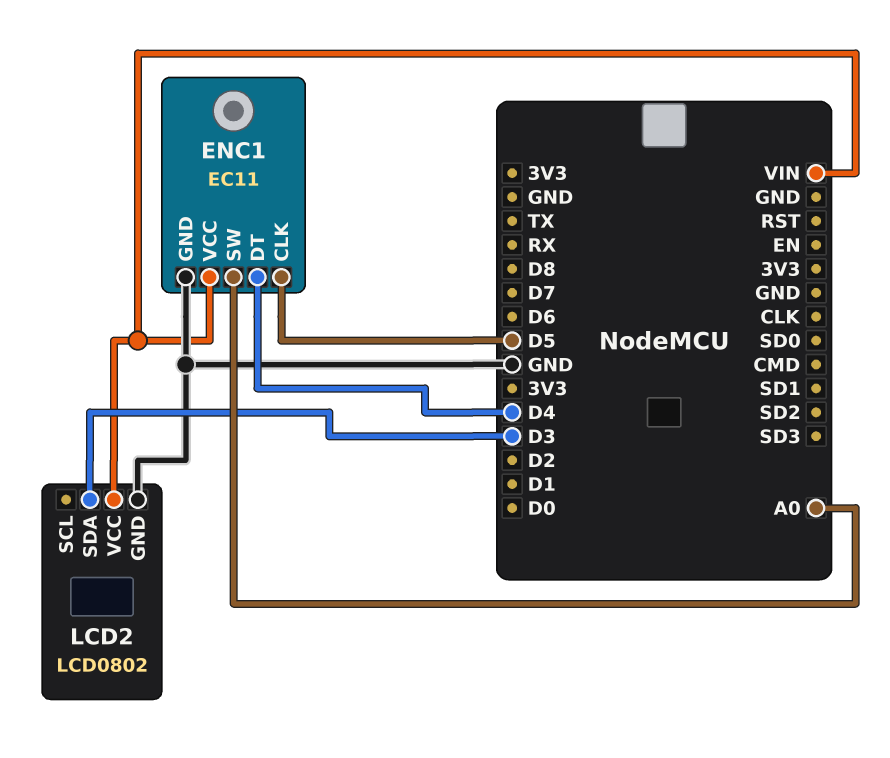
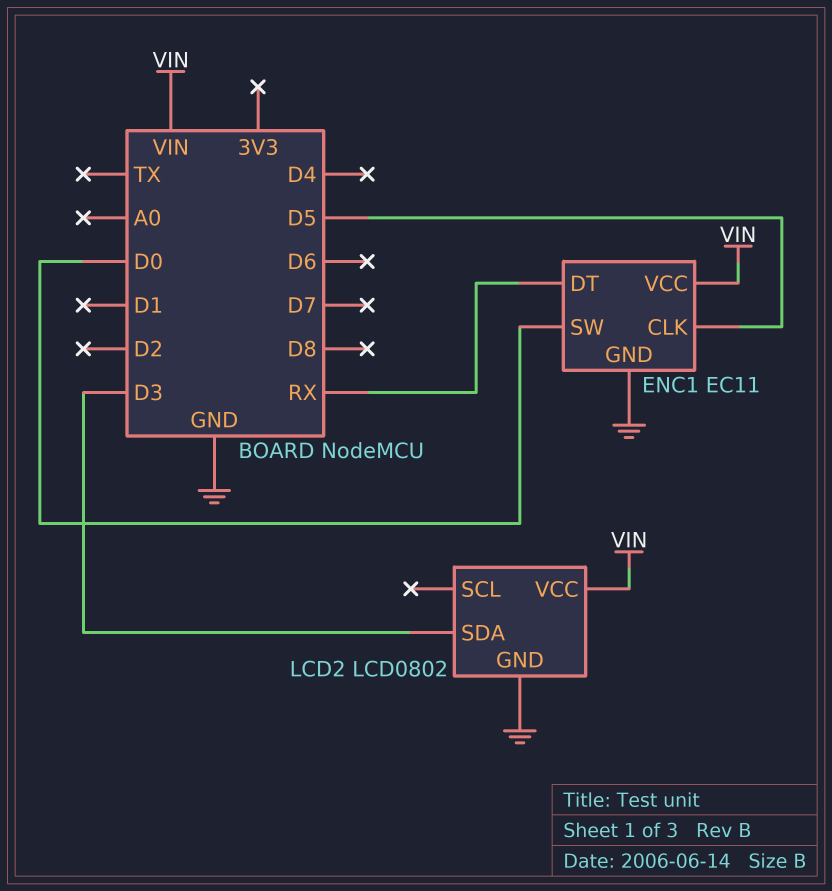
ENC1 pin DT: D4 -> RX
ENC1 pin SW: A0 -> D0

